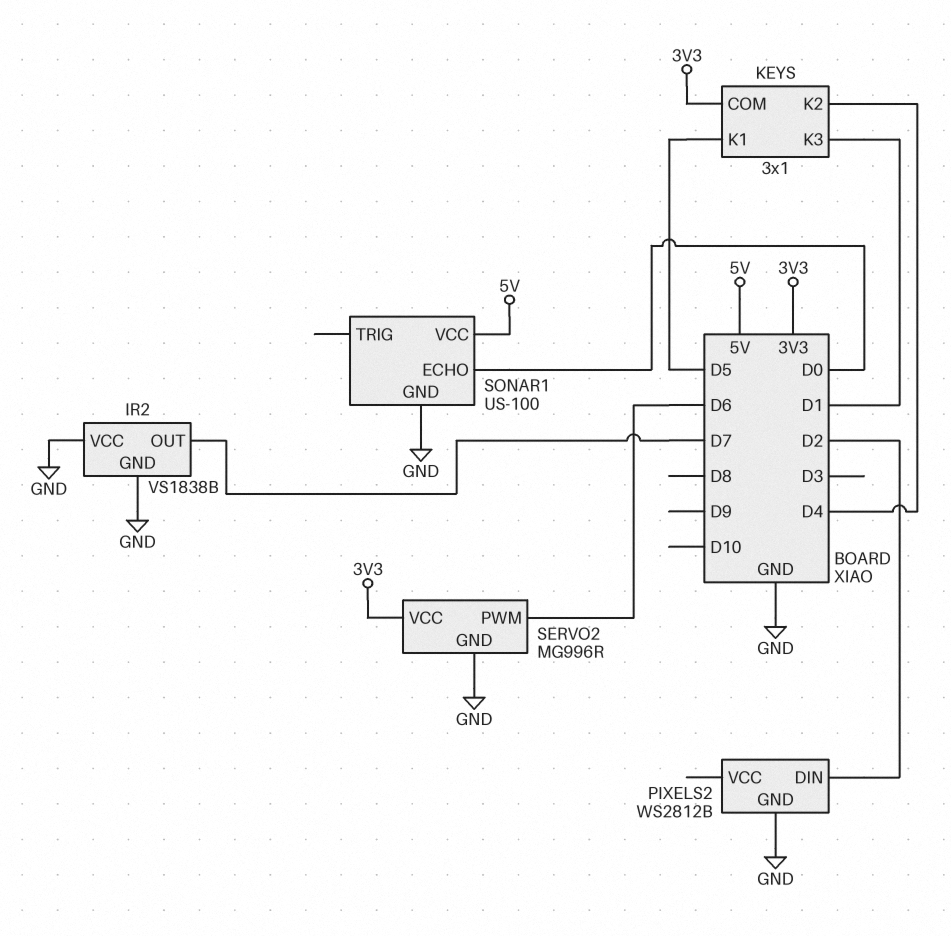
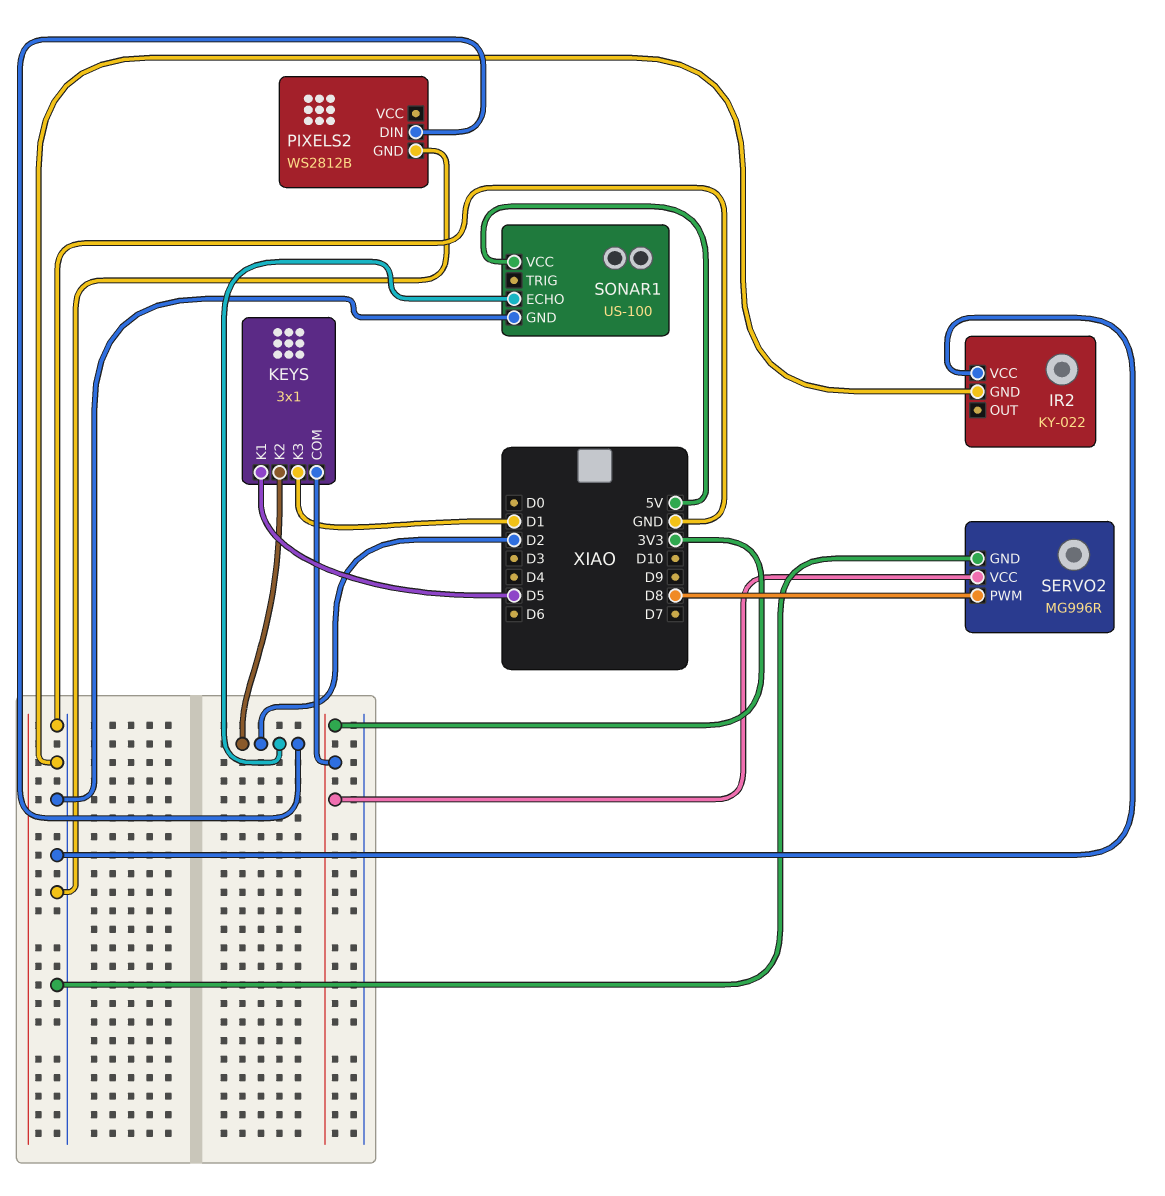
IR2: VS1838B -> KY-022
IR2 pin OUT: D7 -> none
KEYS pin K2: D4 -> D2
SERVO2 pin PWM: D6 -> D8
SONAR1 pin ECHO: D0 -> D2

